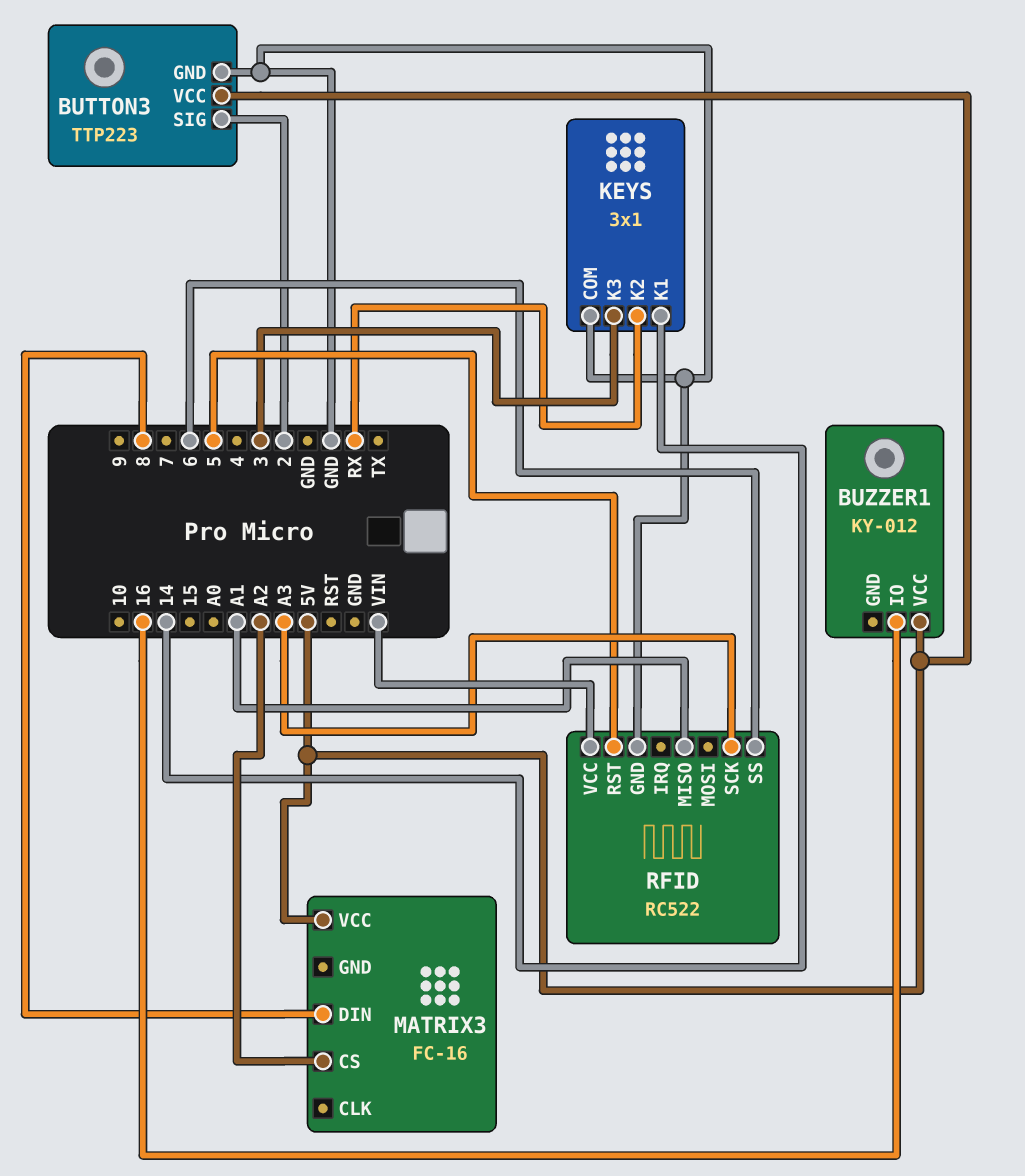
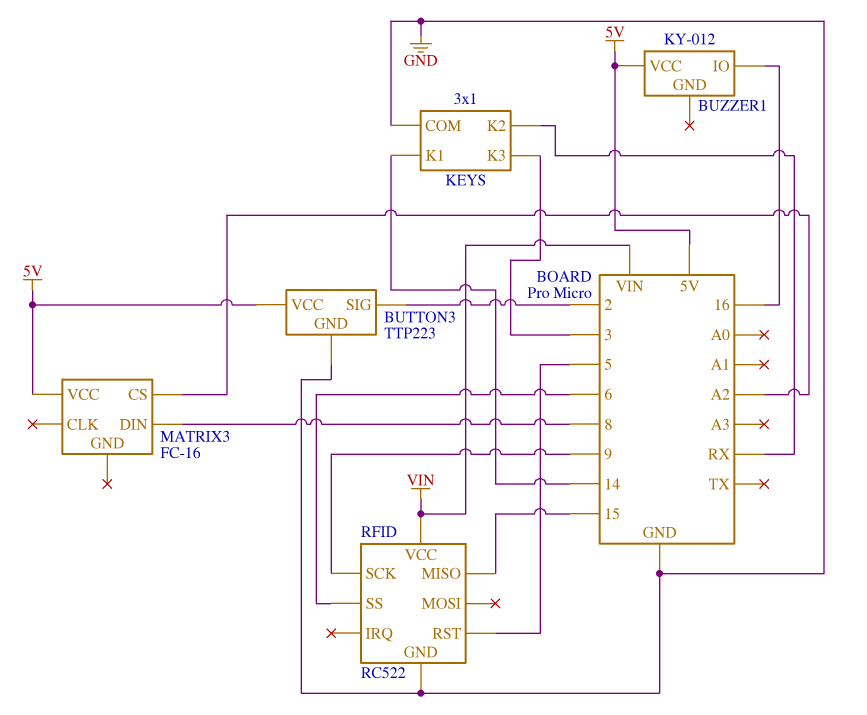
RFID pin MISO: A1 -> 15
RFID pin SCK: A3 -> 9

